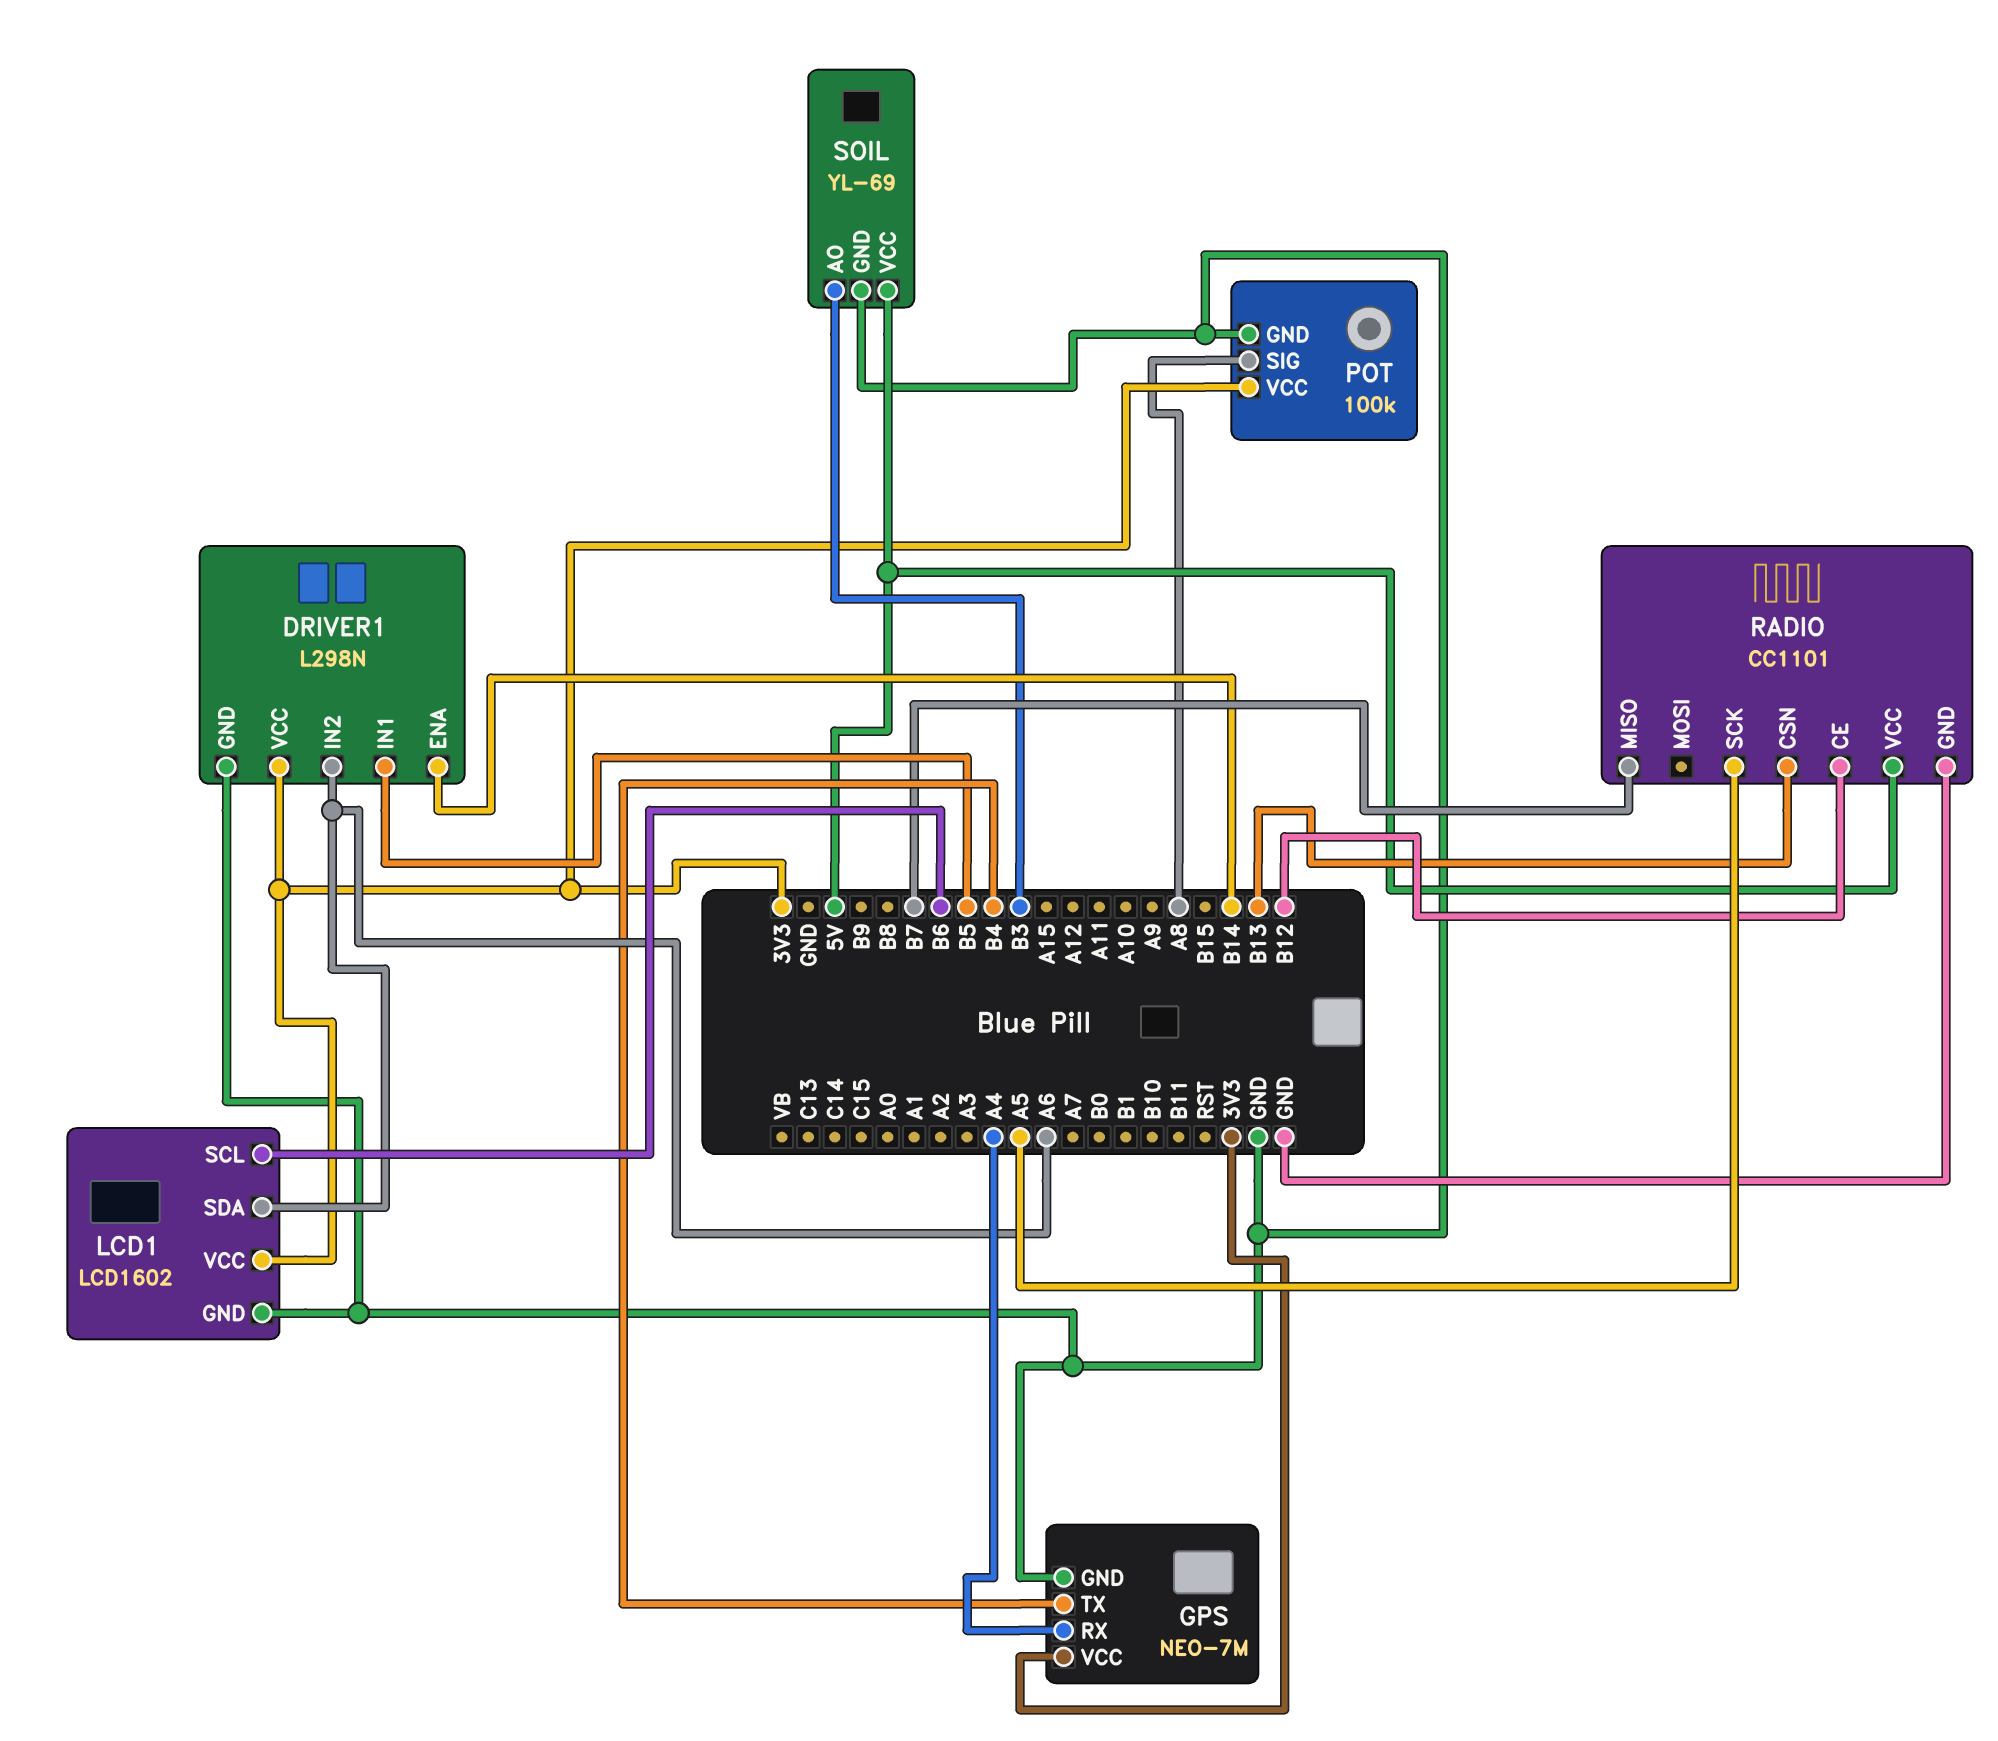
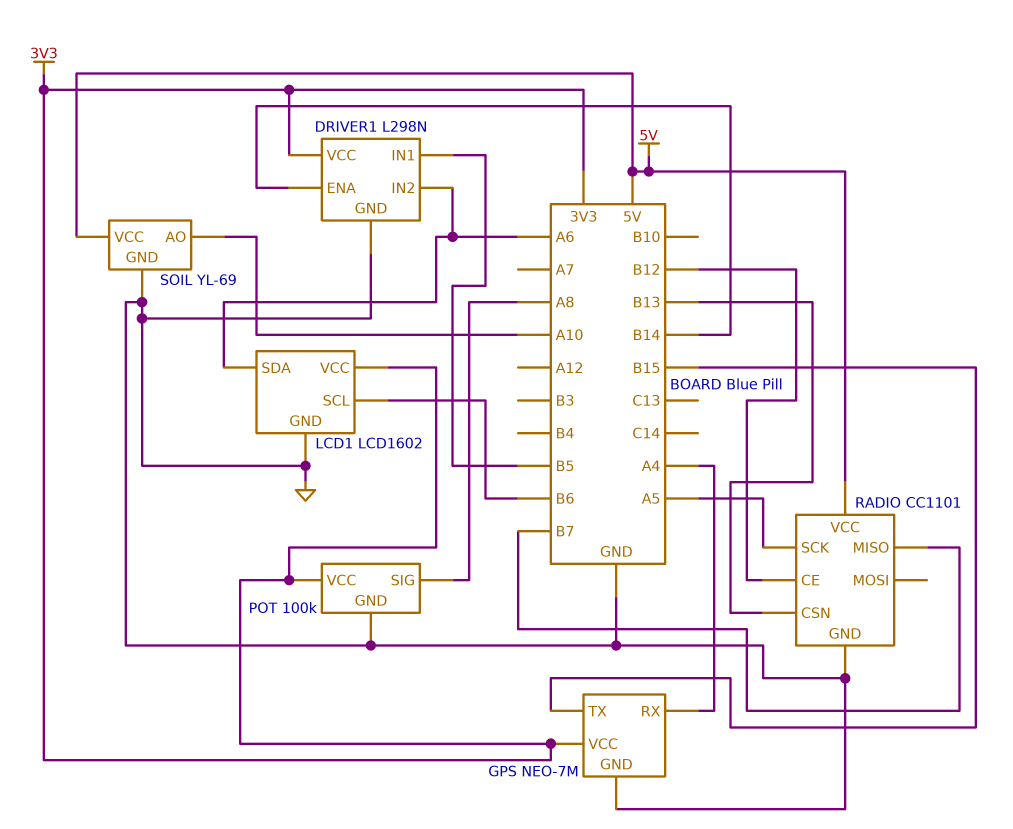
GPS pin TX: B4 -> B15
SOIL pin AO: B3 -> A10

